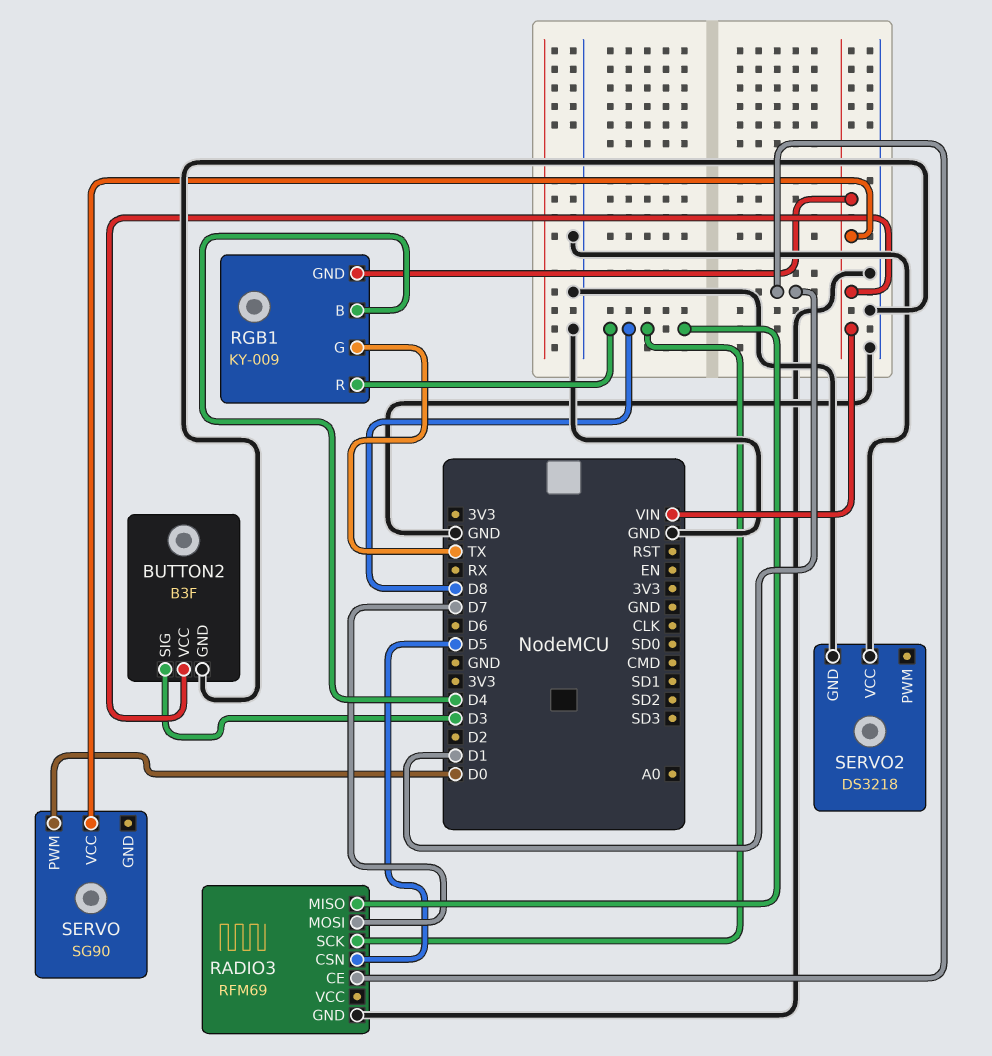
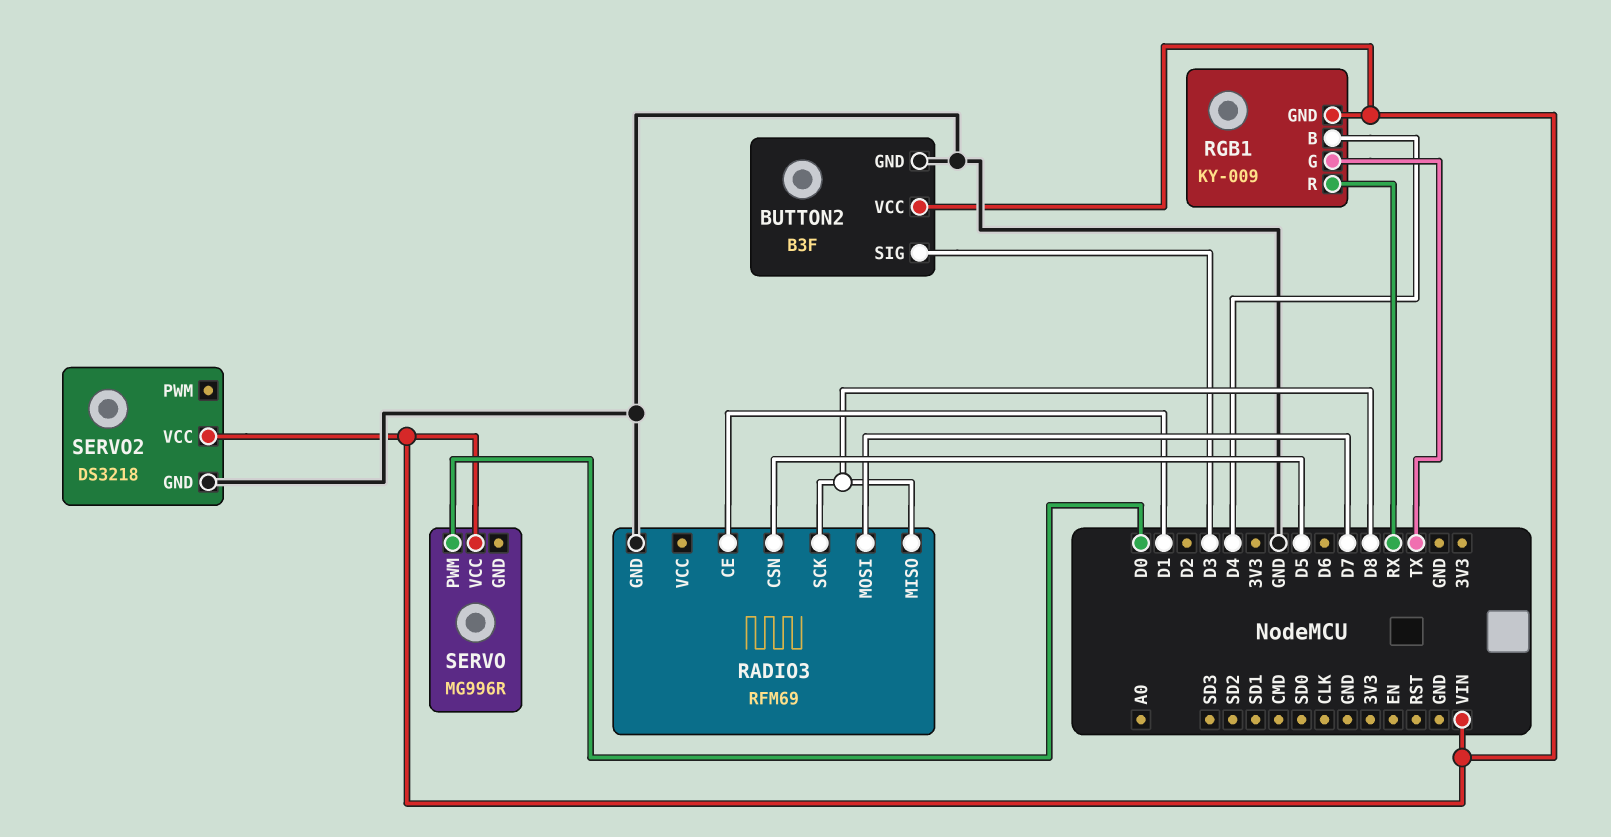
RGB1 pin R: D8 -> RX
SERVO: SG90 -> MG996R
SERVO2 pin VCC: GND -> VIN

